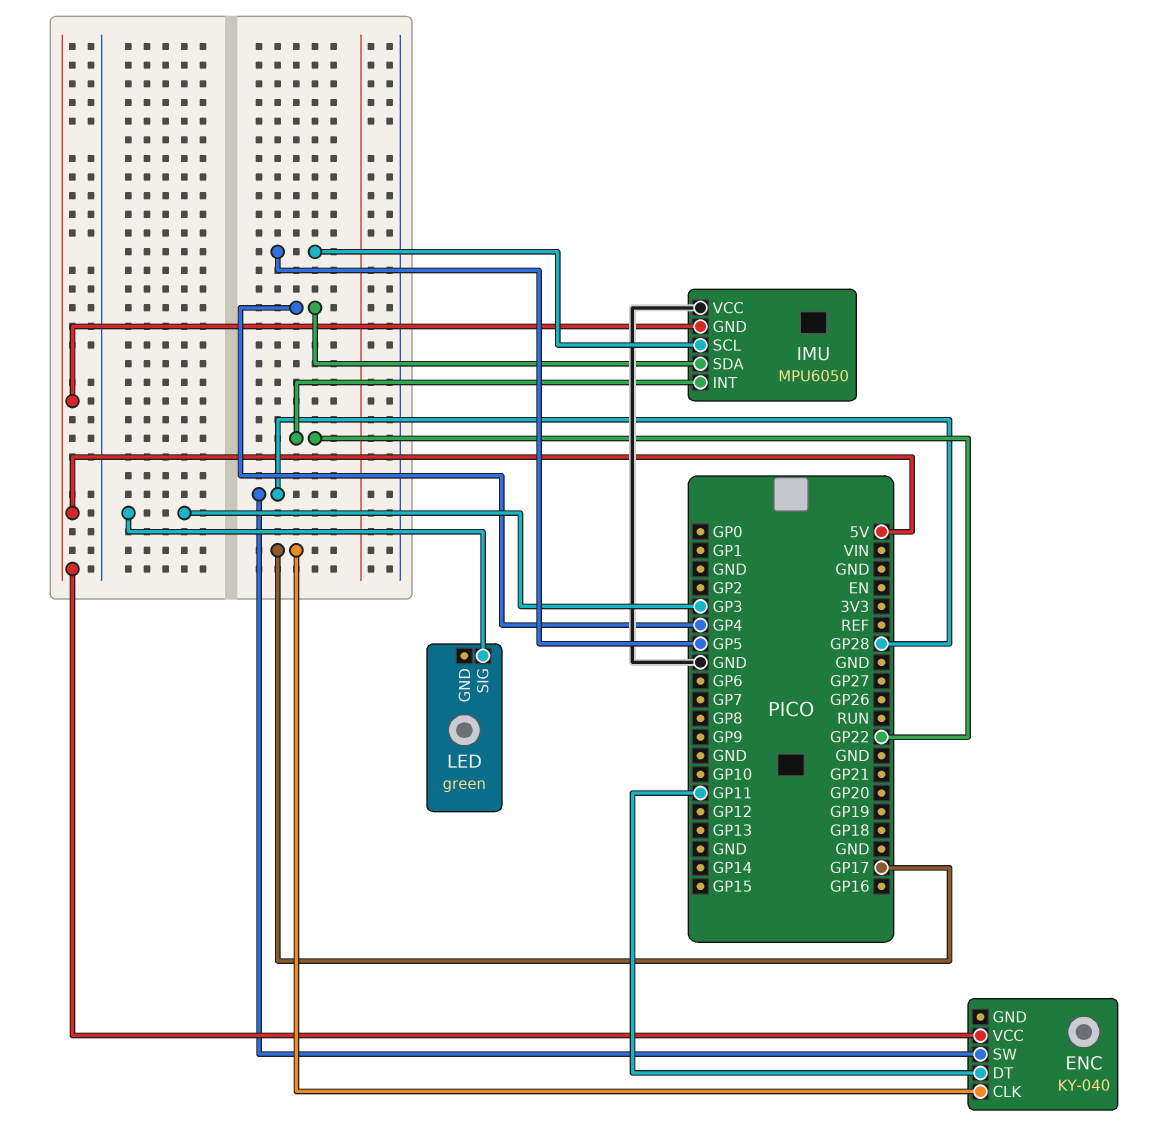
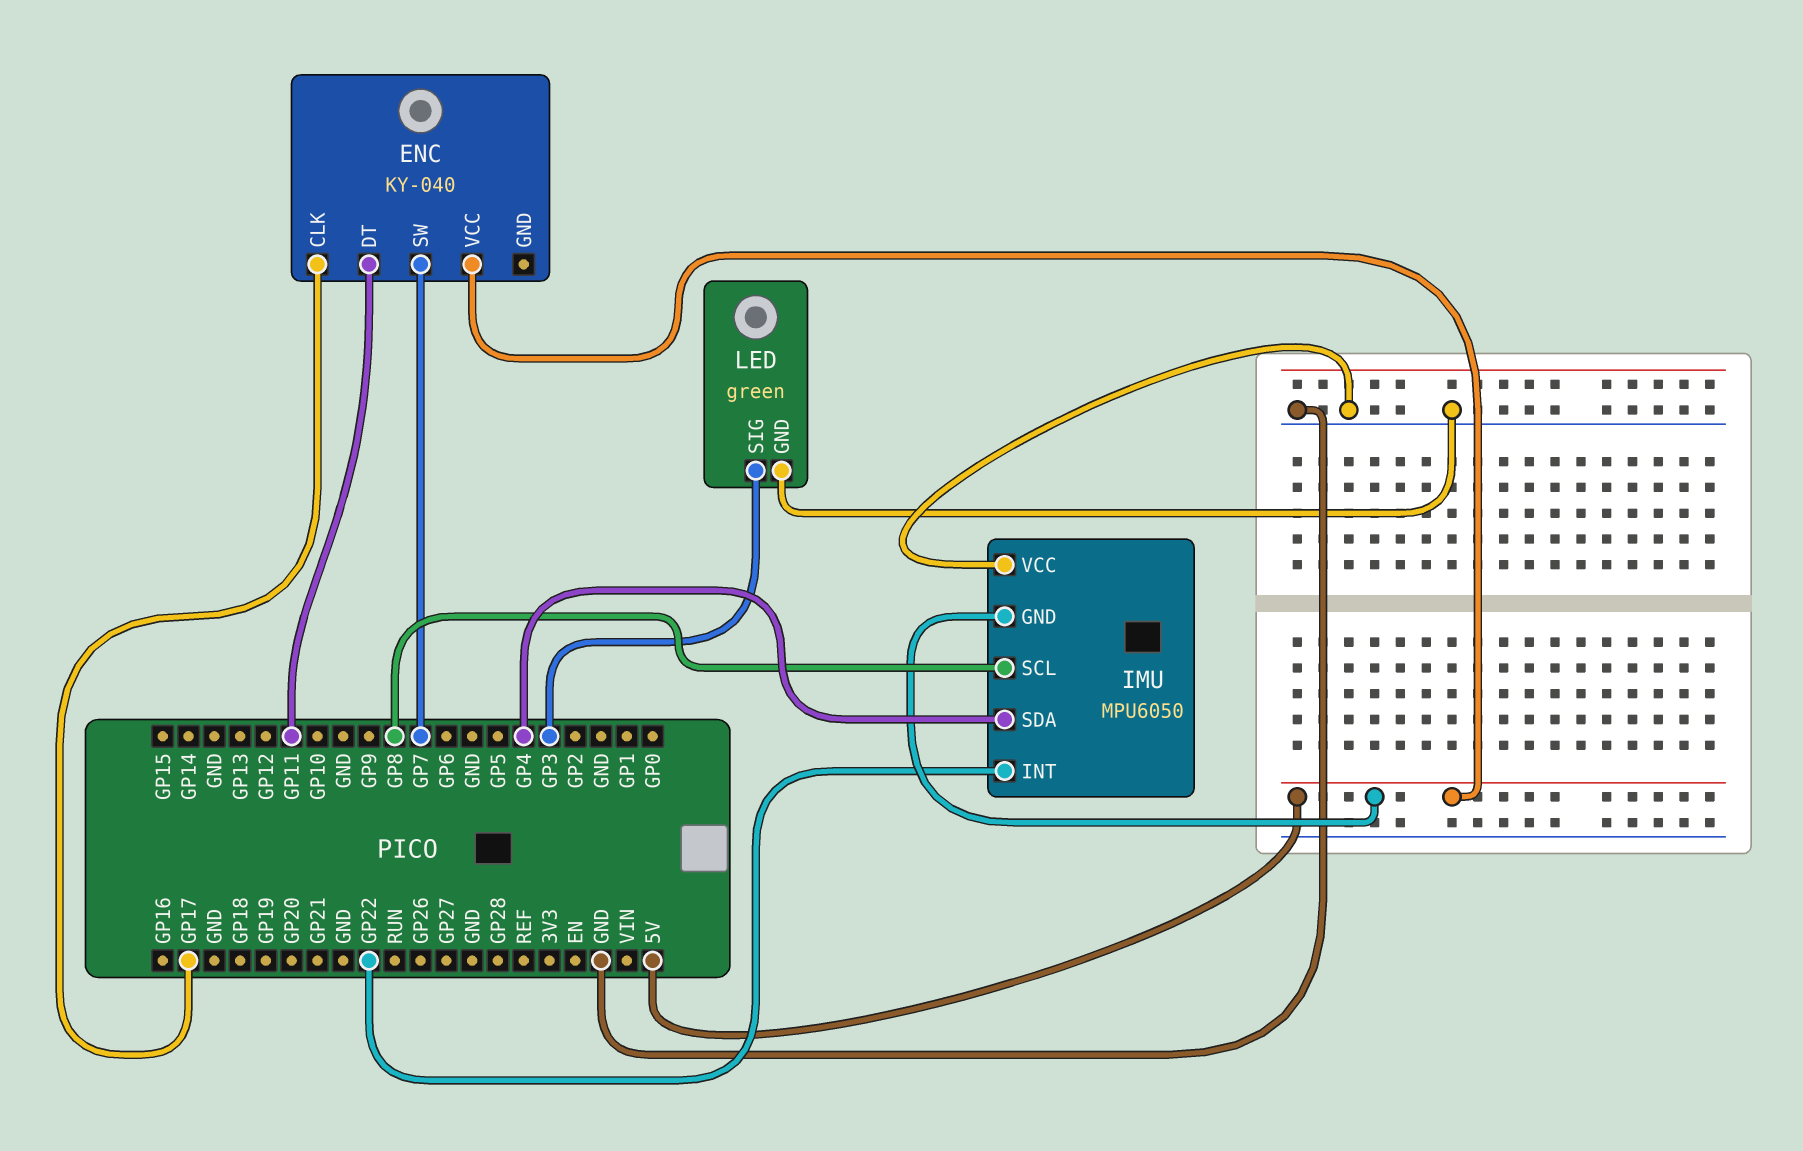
ENC pin SW: GP28 -> GP7
IMU pin SCL: GP5 -> GP8
LED pin GND: none -> GND

